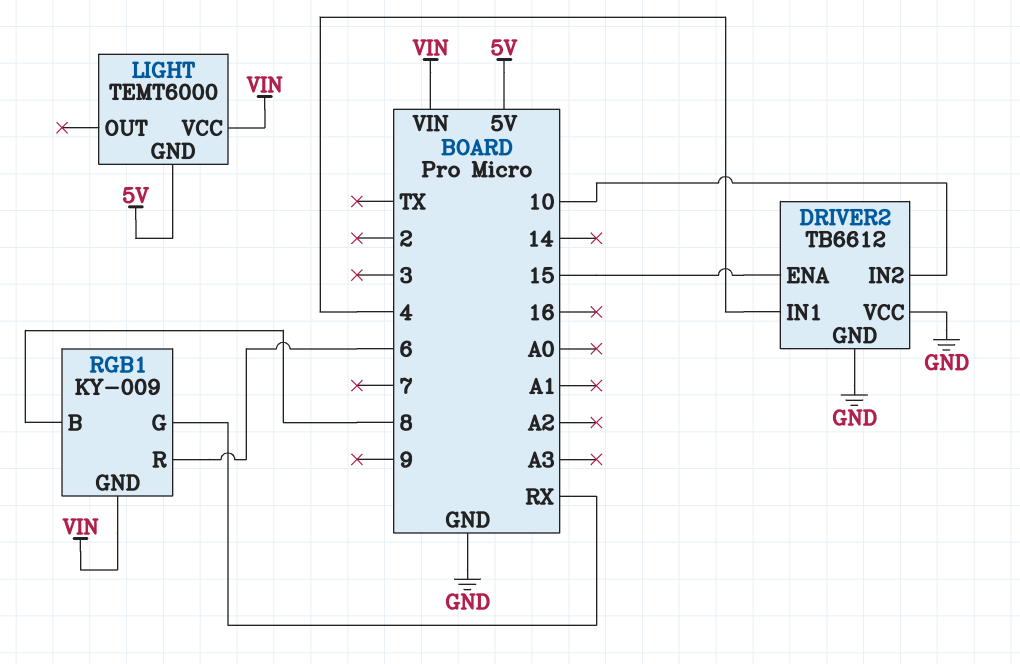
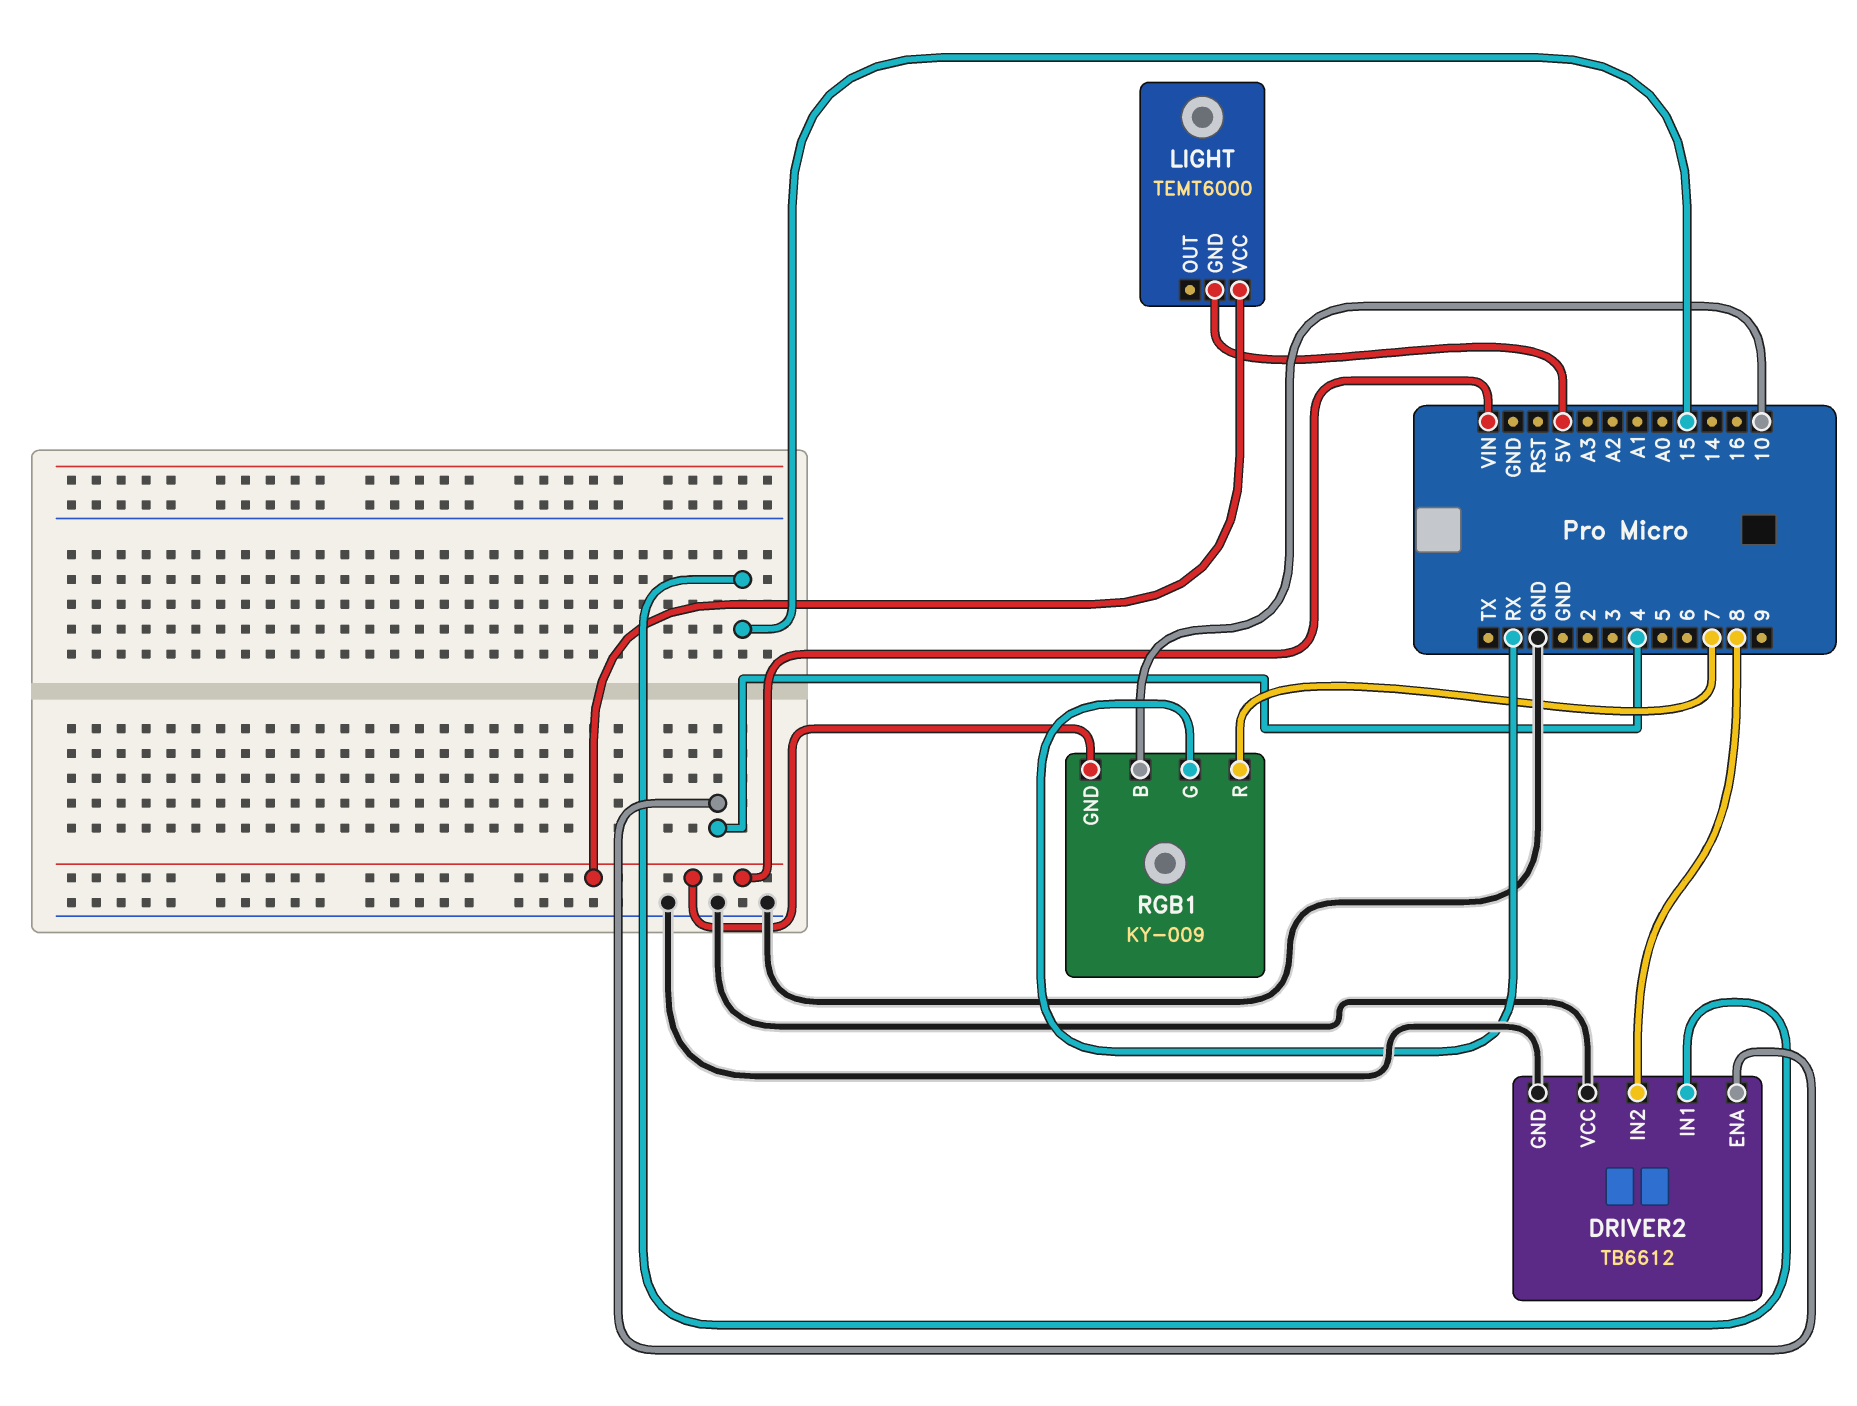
DRIVER2 pin ENA: 15 -> 4
DRIVER2 pin IN1: 4 -> 15
DRIVER2 pin IN2: 10 -> 8
RGB1 pin B: 8 -> 10
RGB1 pin R: 6 -> 7

